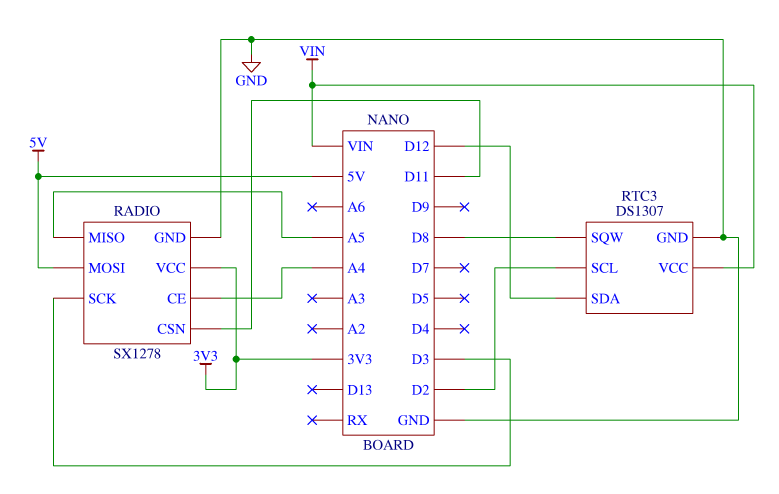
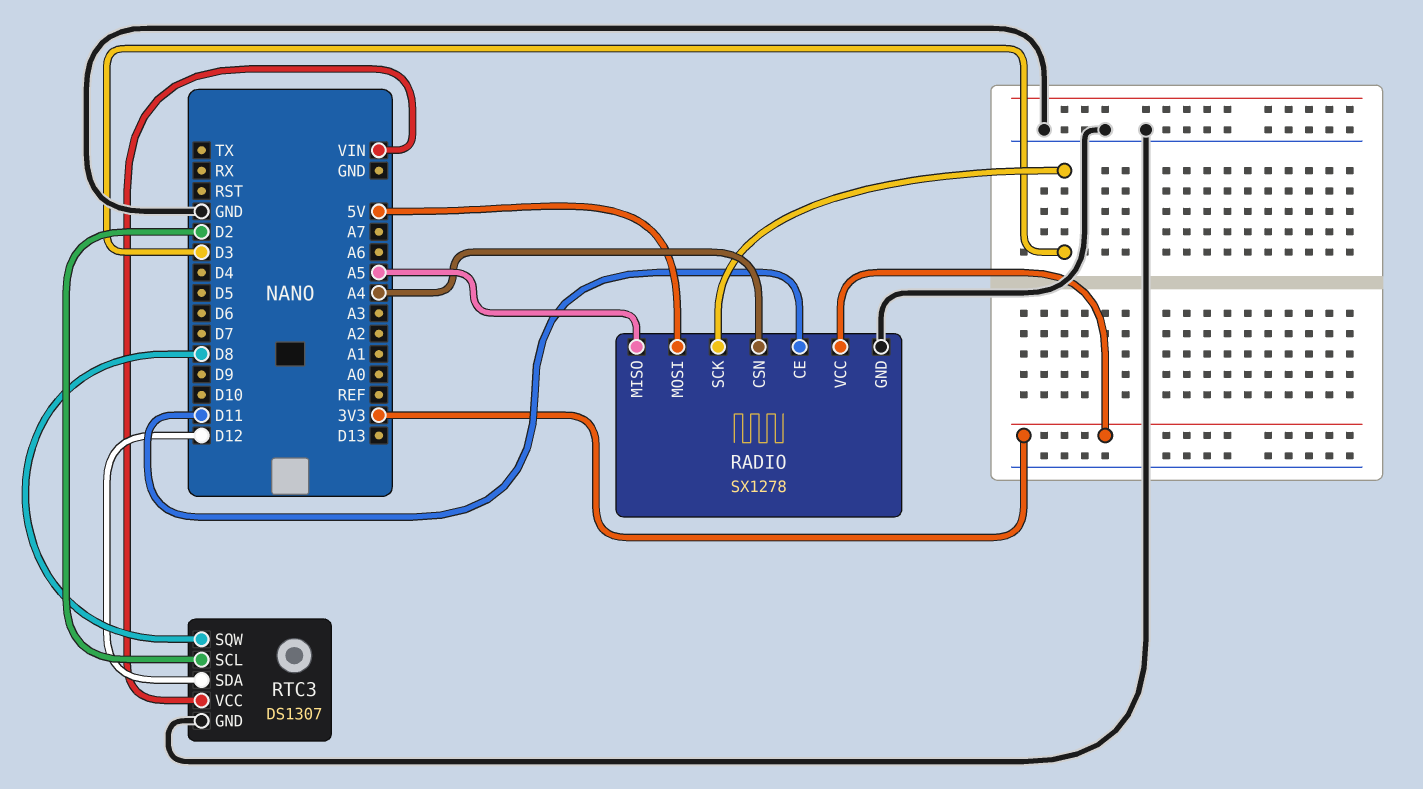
RADIO pin CE: A4 -> D11
RADIO pin CSN: D11 -> A4

